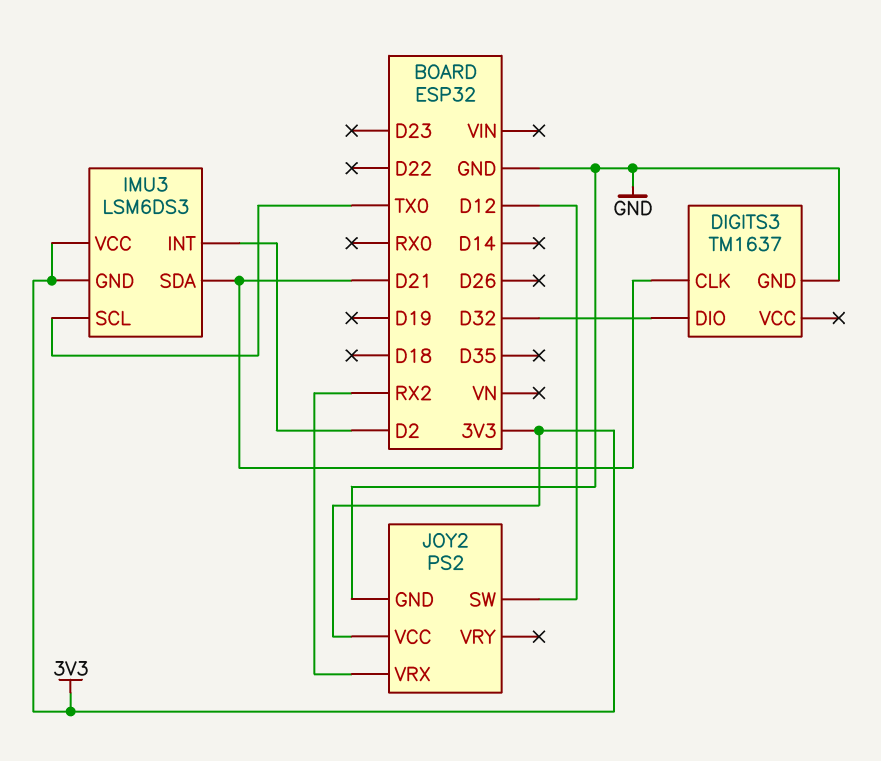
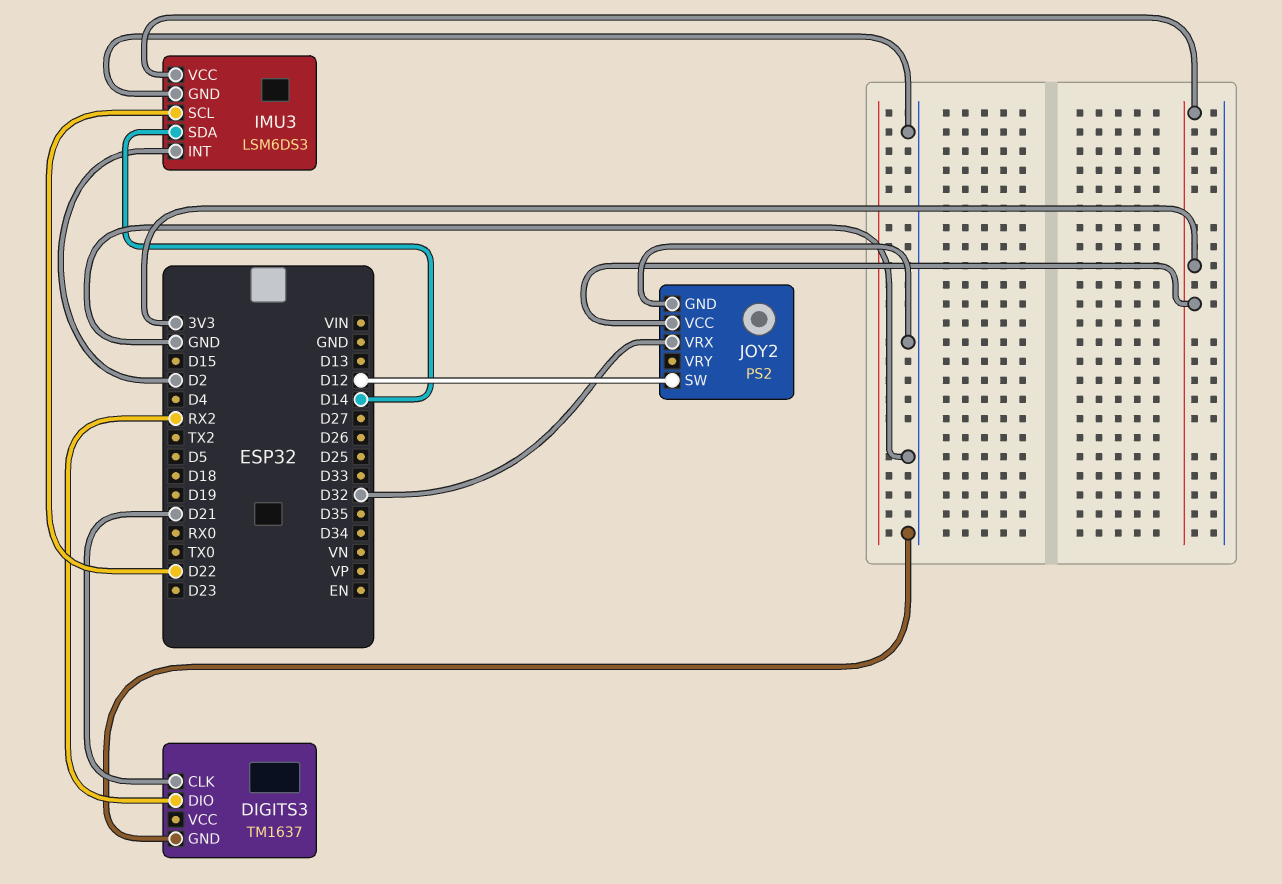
DIGITS3 pin DIO: D32 -> RX2
IMU3 pin GND: 3V3 -> GND
IMU3 pin SCL: TX0 -> D22
IMU3 pin SDA: D21 -> D14
JOY2 pin VRX: RX2 -> D32

